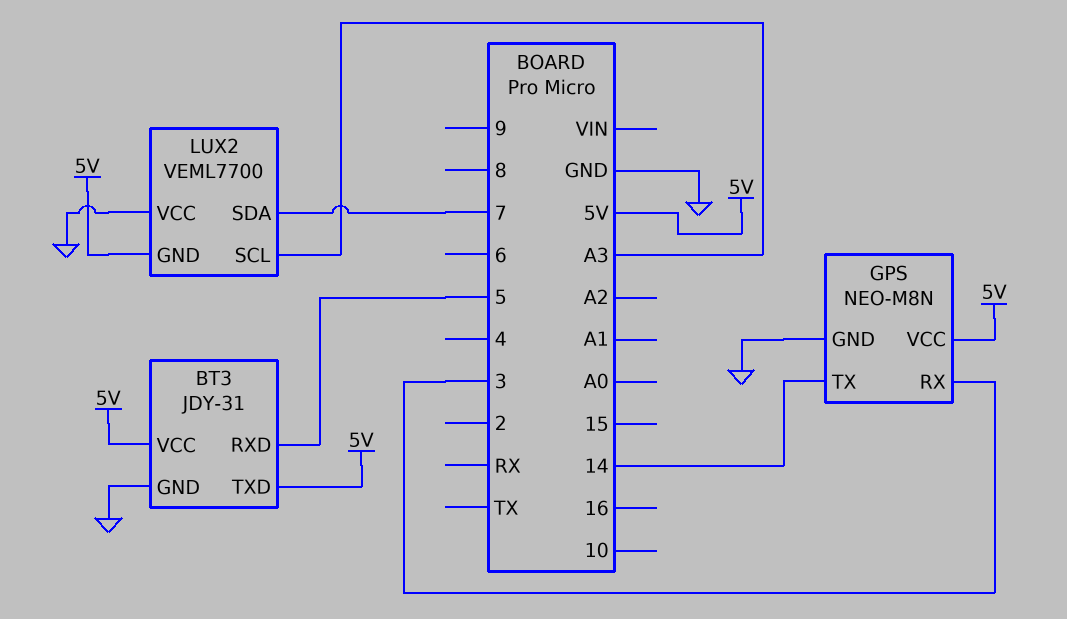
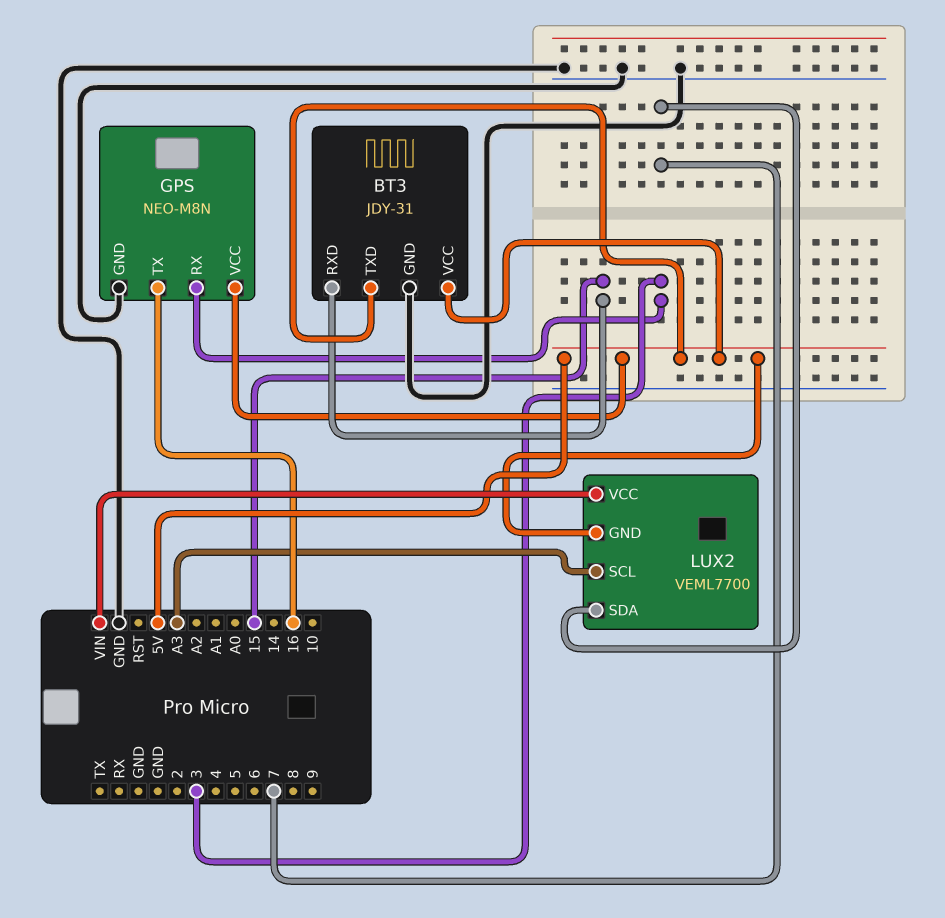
BT3 pin RXD: 5 -> 15
GPS pin TX: 14 -> 16
LUX2 pin VCC: GND -> VIN

